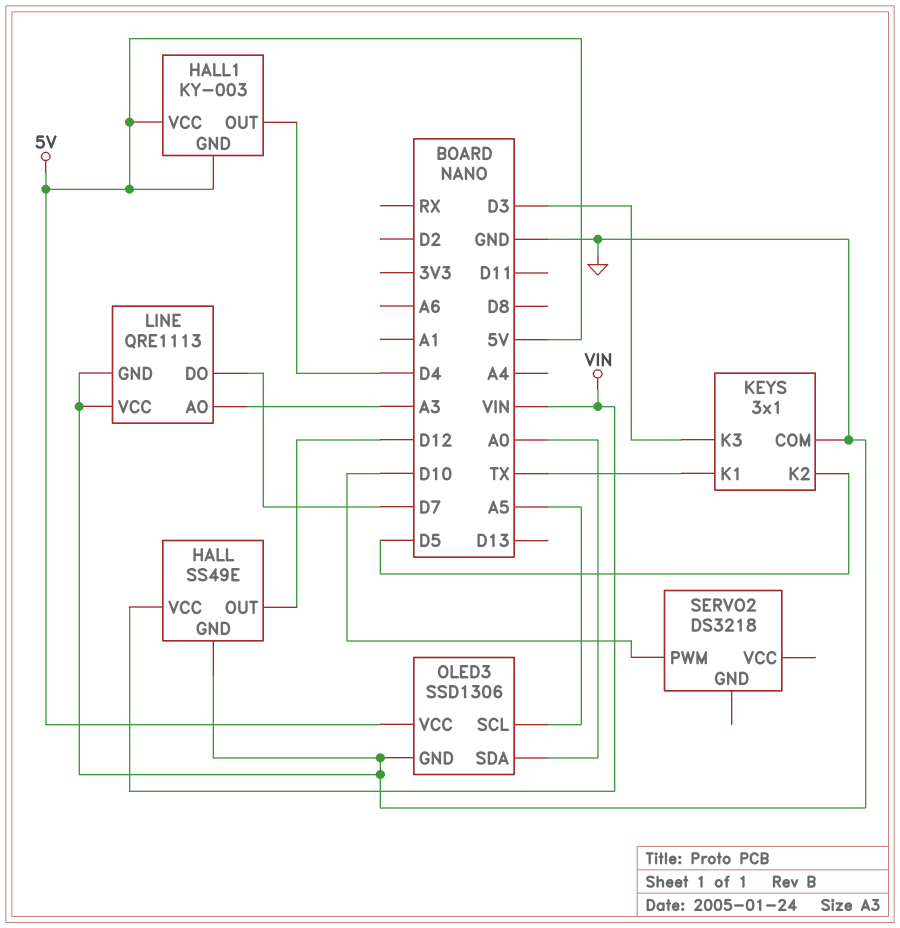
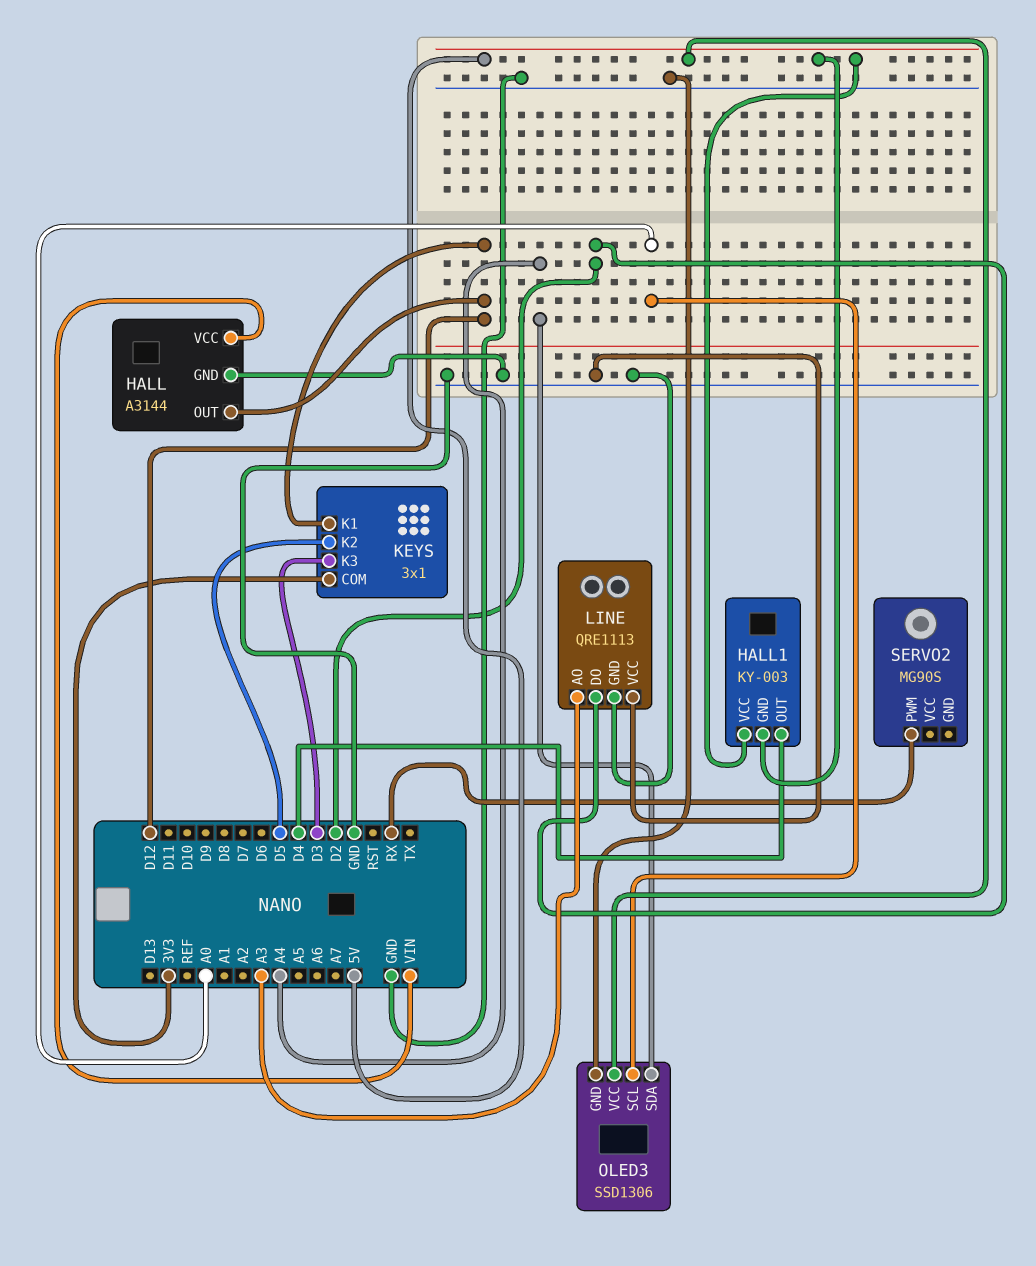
HALL: SS49E -> A3144
KEYS pin COM: GND -> 3V3
KEYS pin K1: TX -> D12
LINE pin DO: D7 -> D2
OLED3 pin SCL: A5 -> A0
OLED3 pin SDA: A0 -> A4
SERVO2: DS3218 -> MG90S
SERVO2 pin PWM: D10 -> RX

